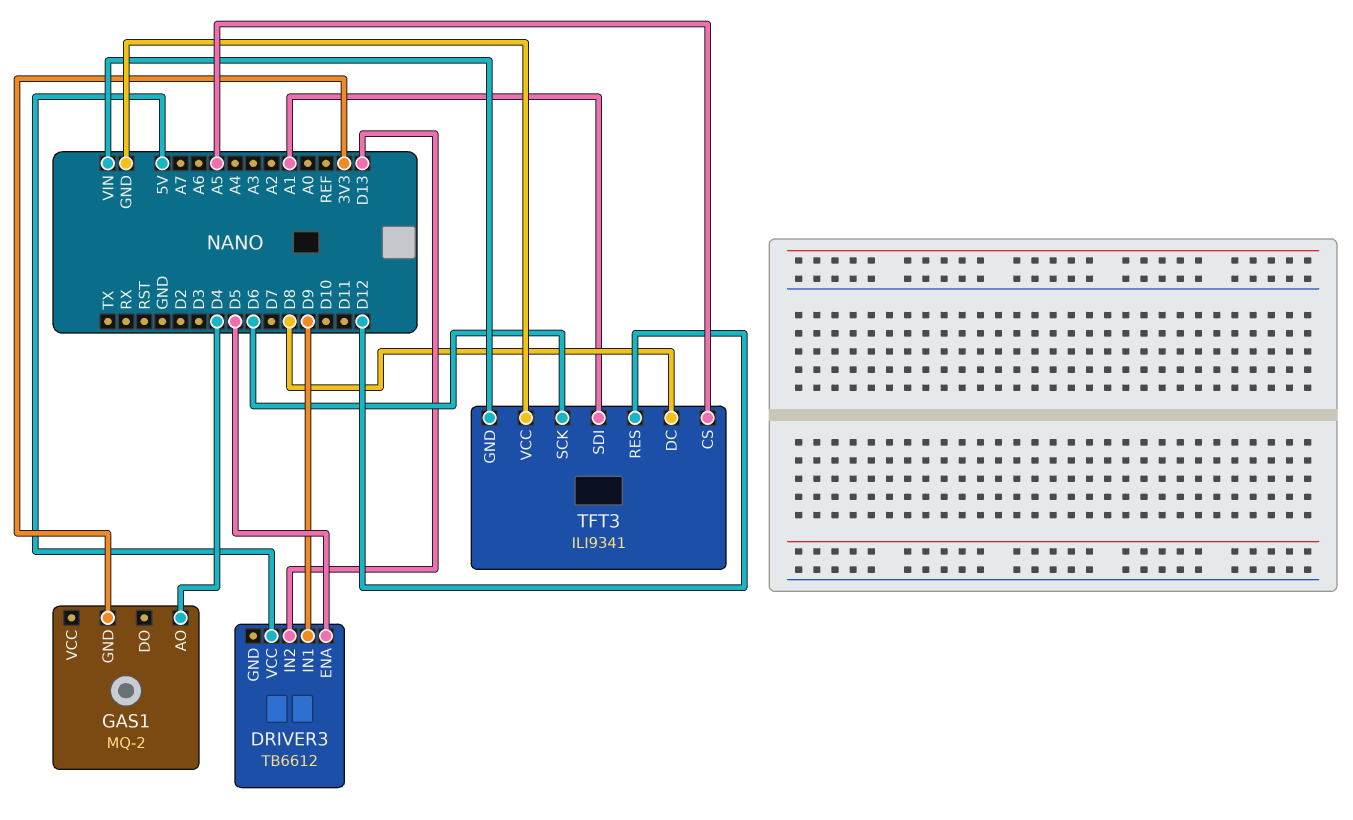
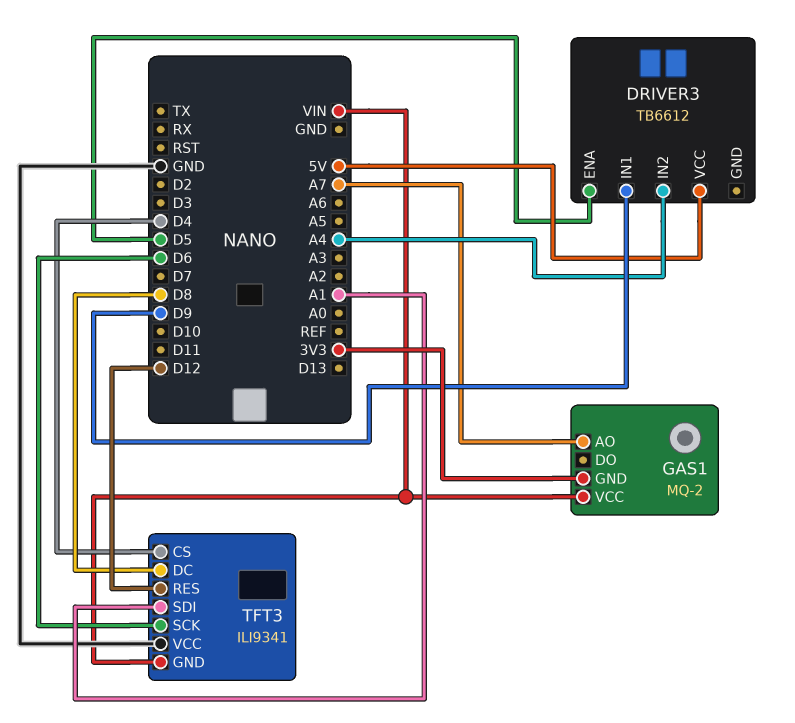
DRIVER3 pin IN2: D13 -> A4
GAS1 pin AO: D4 -> A7
GAS1 pin VCC: none -> VIN
TFT3 pin CS: A5 -> D4

